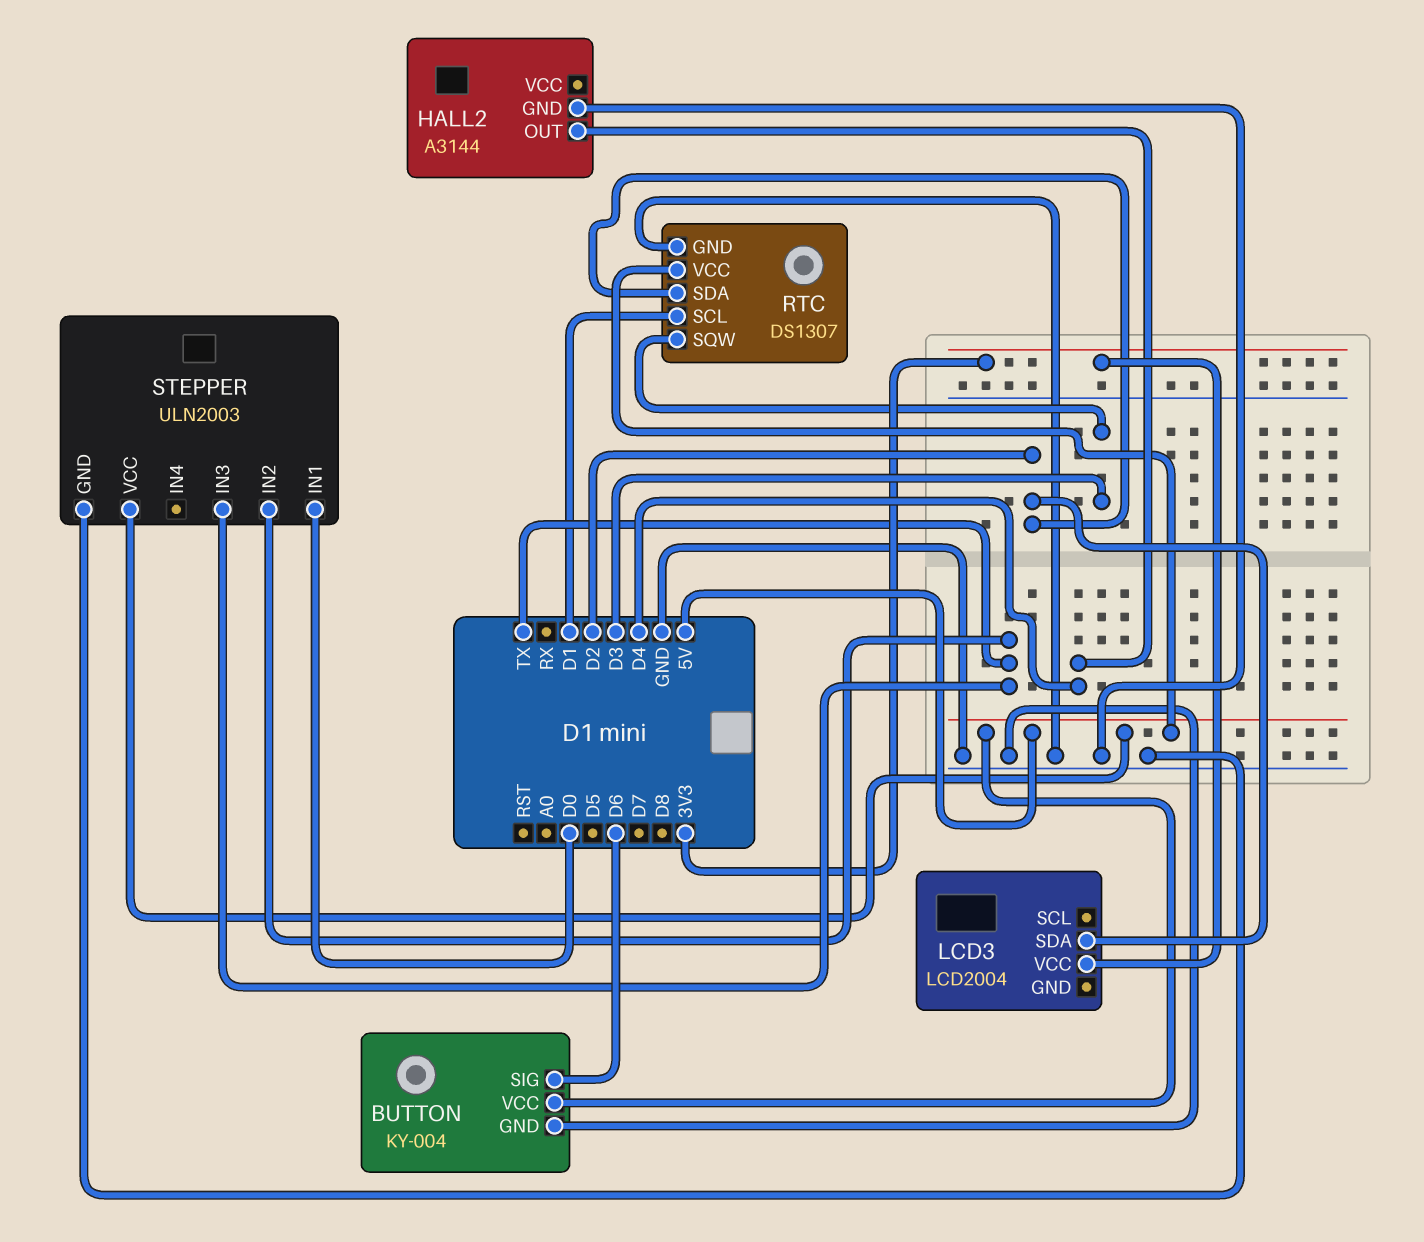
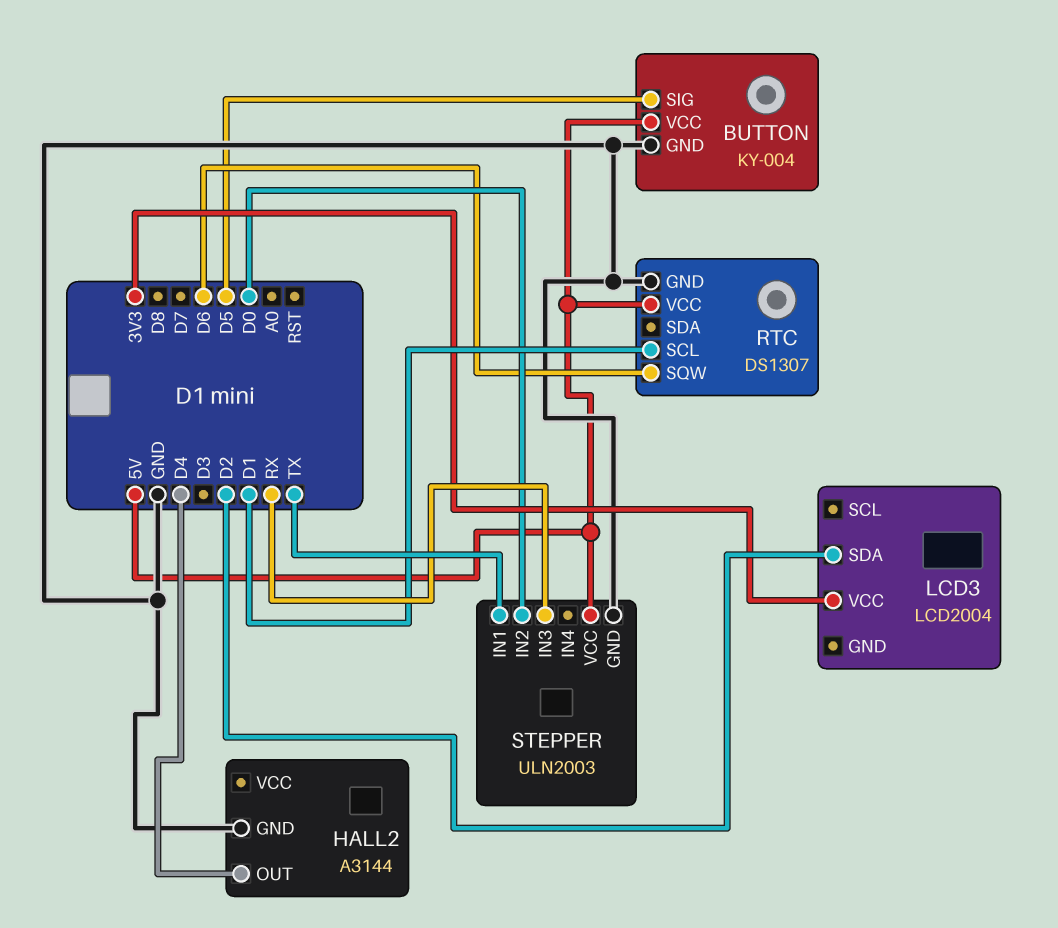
BUTTON pin SIG: D6 -> D5
RTC pin SDA: D2 -> none
RTC pin SQW: D3 -> D6
STEPPER pin IN1: D0 -> TX
STEPPER pin IN2: TX -> D0
STEPPER pin IN3: TX -> RX

